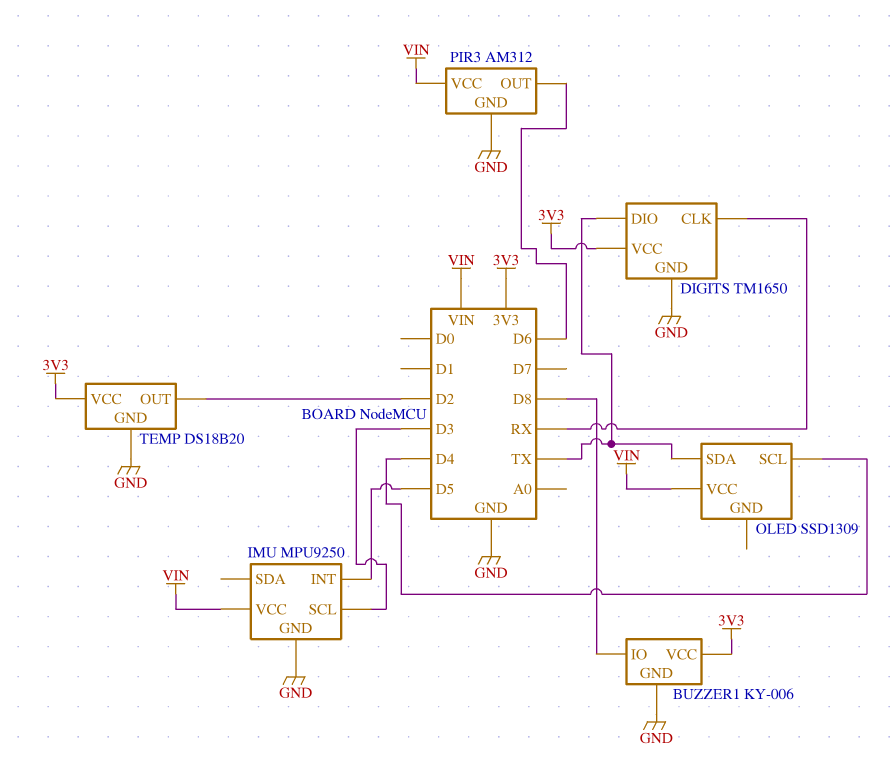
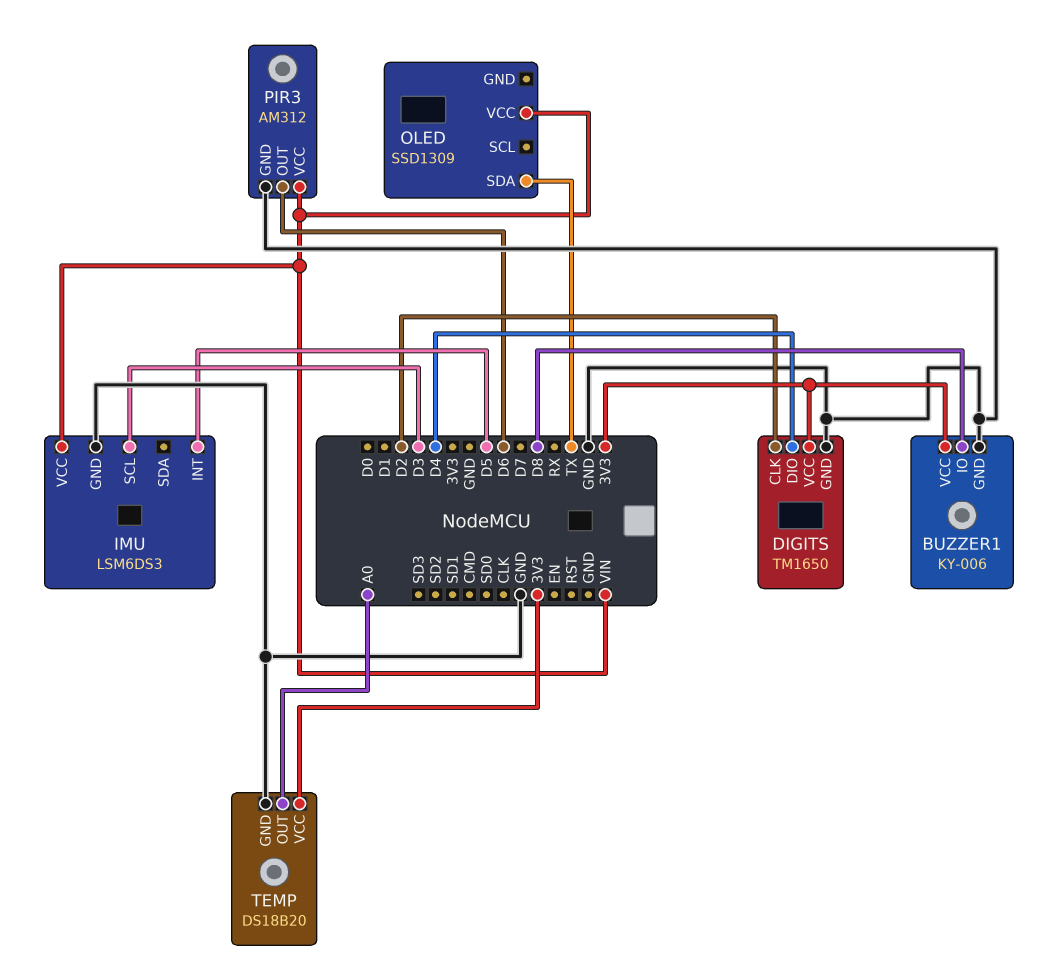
DIGITS pin CLK: RX -> D2
DIGITS pin DIO: TX -> D4
IMU: MPU9250 -> LSM6DS3
OLED pin SCL: D4 -> none
TEMP pin OUT: D2 -> A0

